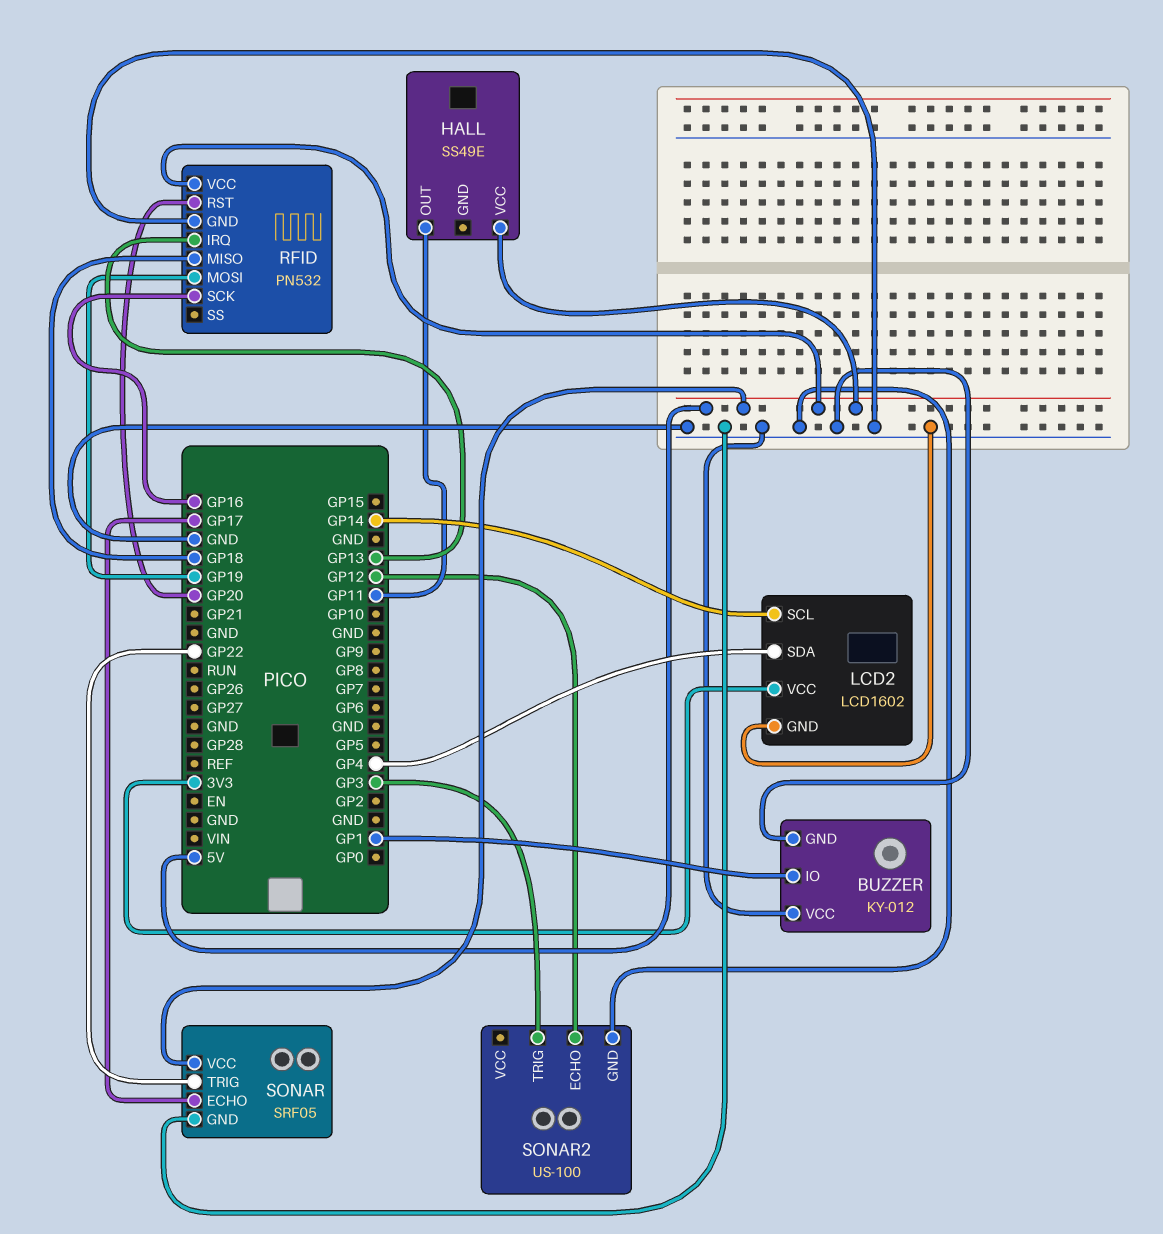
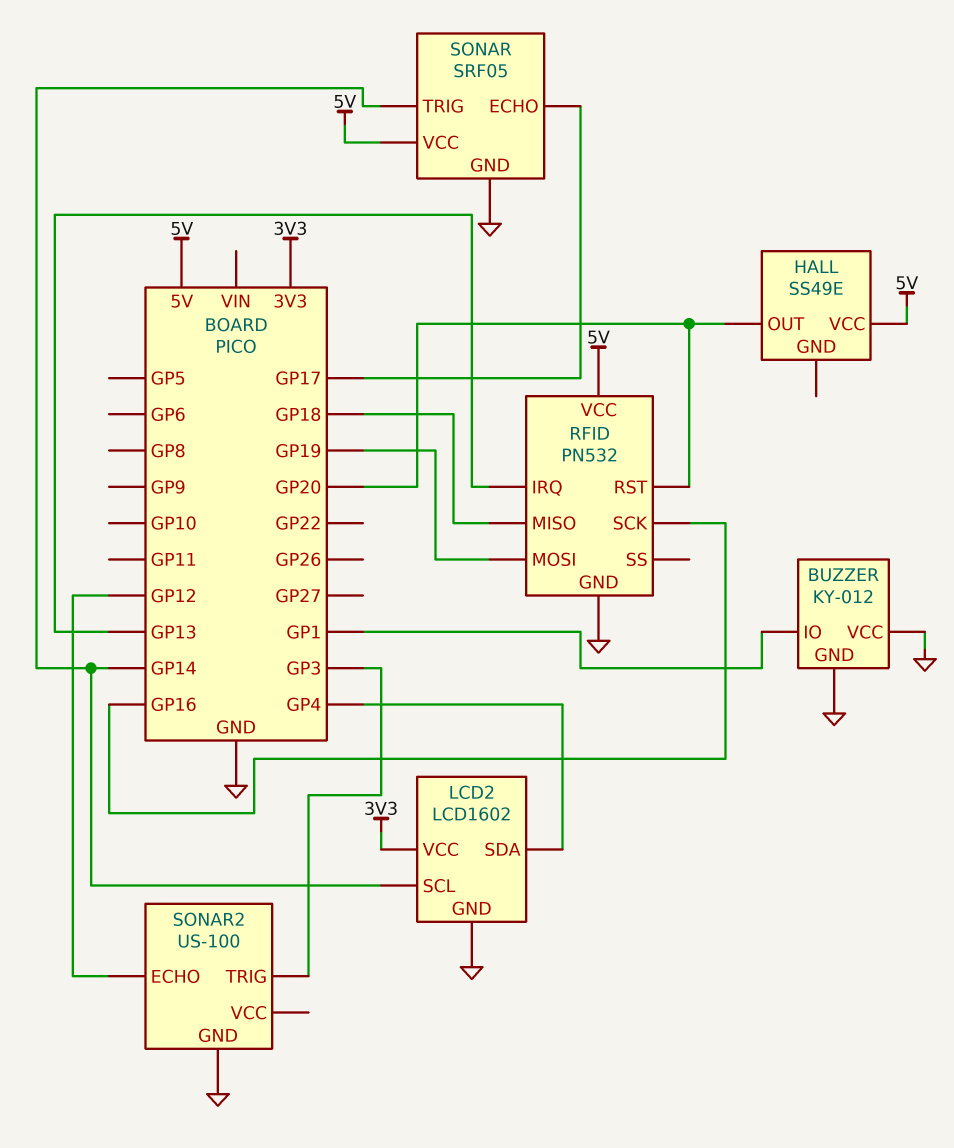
HALL pin OUT: GP11 -> GP20
SONAR pin TRIG: GP22 -> GP14

